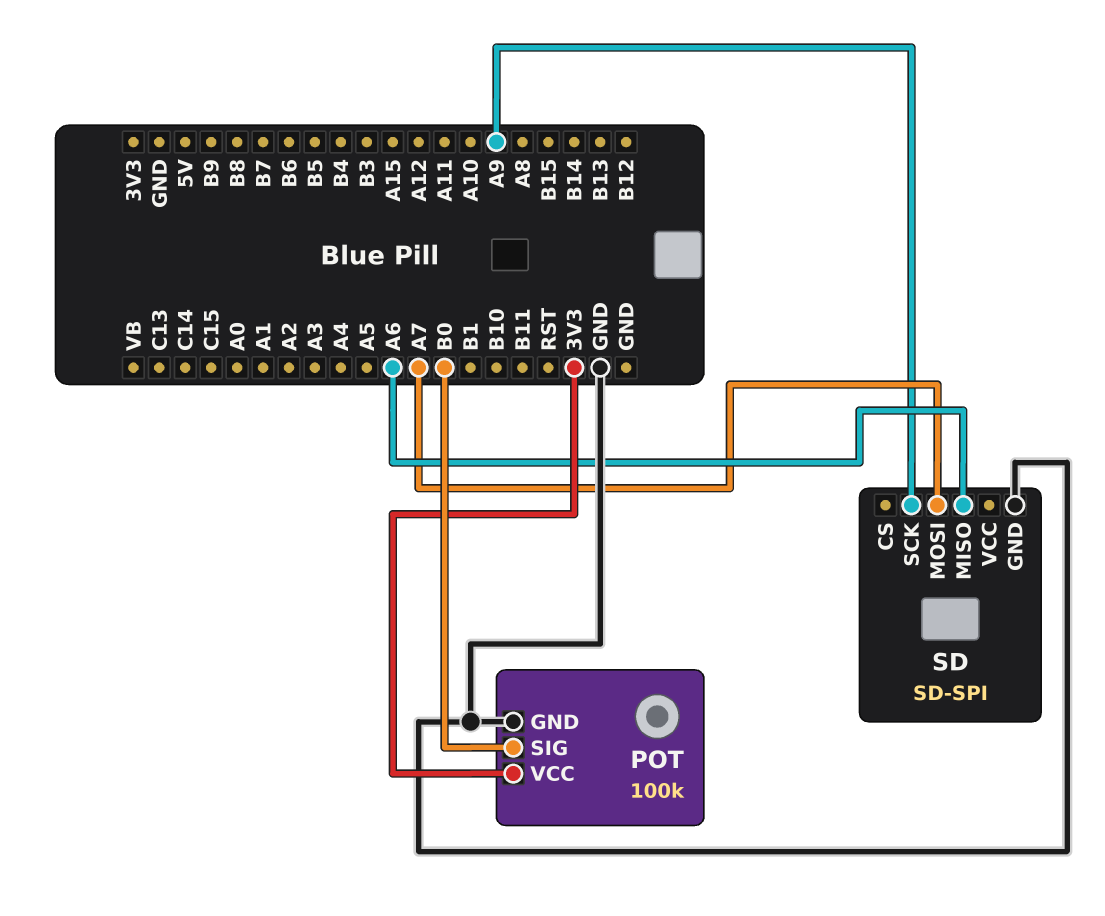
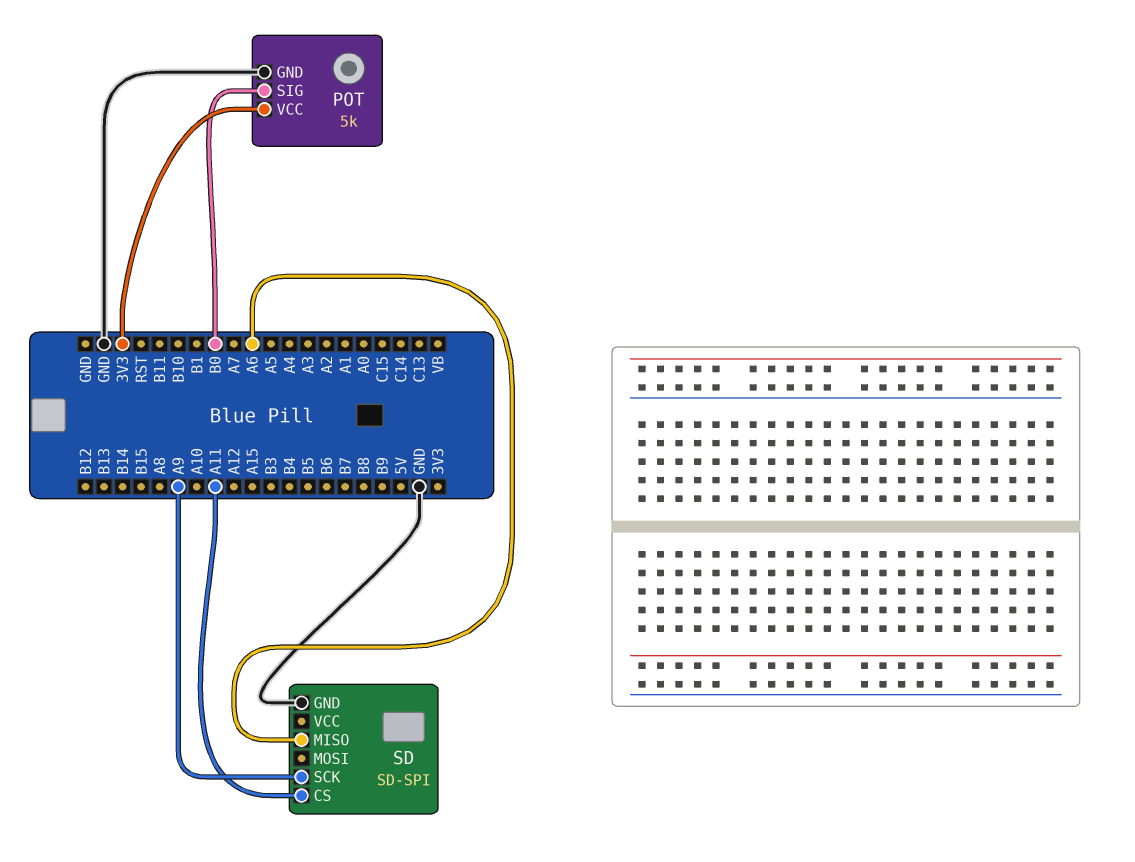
POT: 100k -> 5k
SD pin CS: none -> A11
SD pin MOSI: A7 -> none

